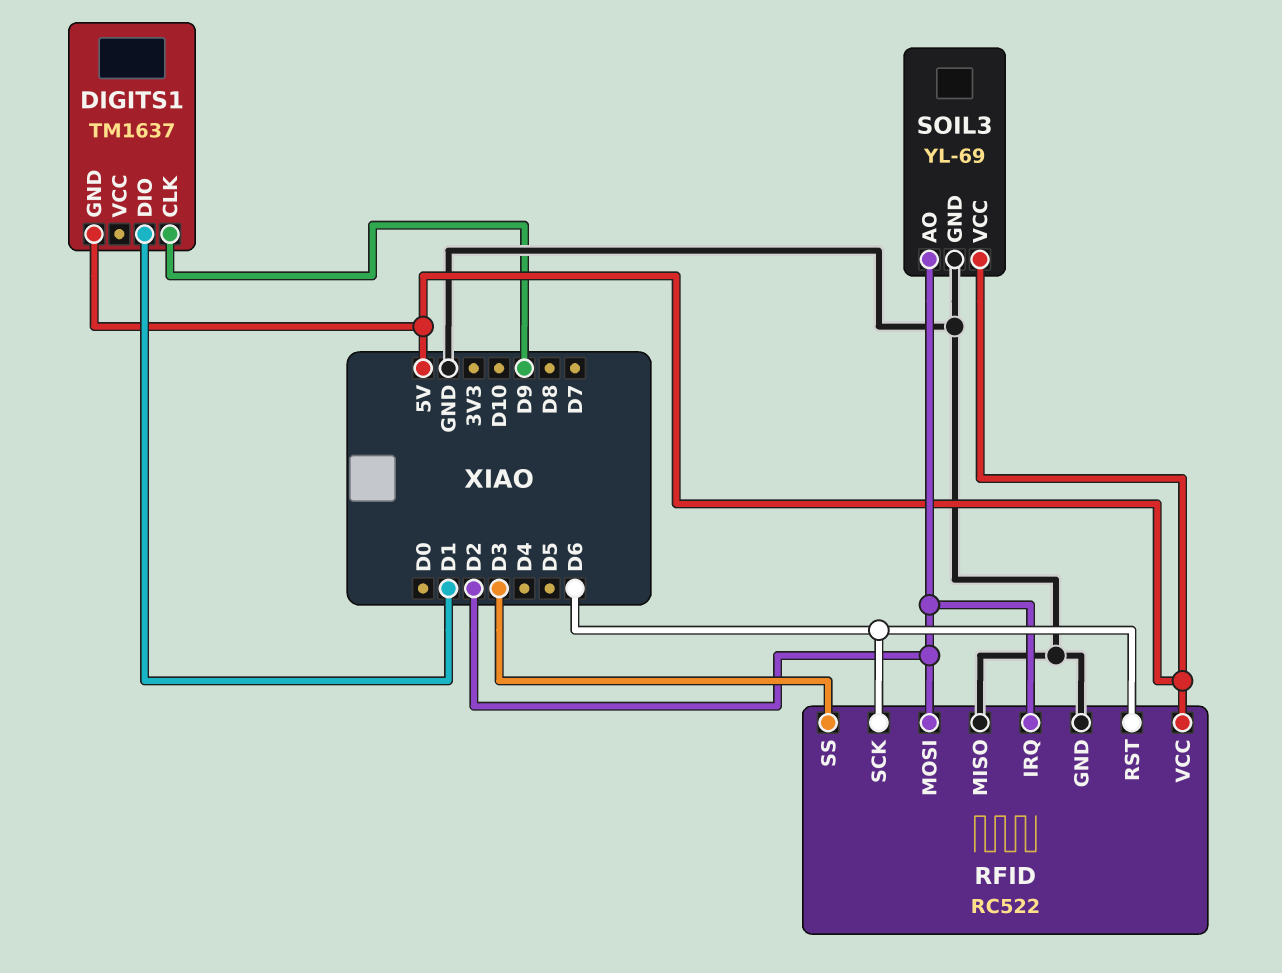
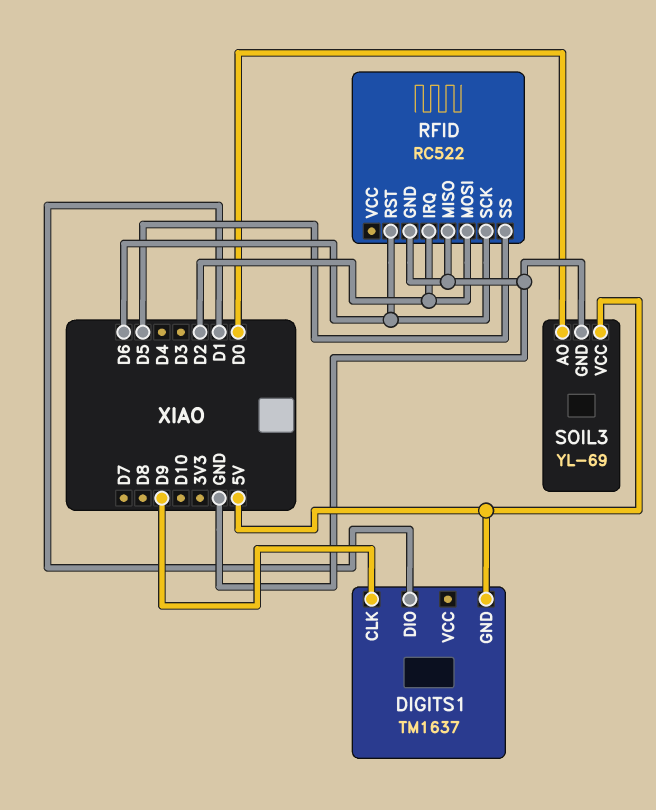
RFID pin SS: D3 -> D5
RFID pin VCC: 5V -> none
SOIL3 pin AO: D2 -> D0

